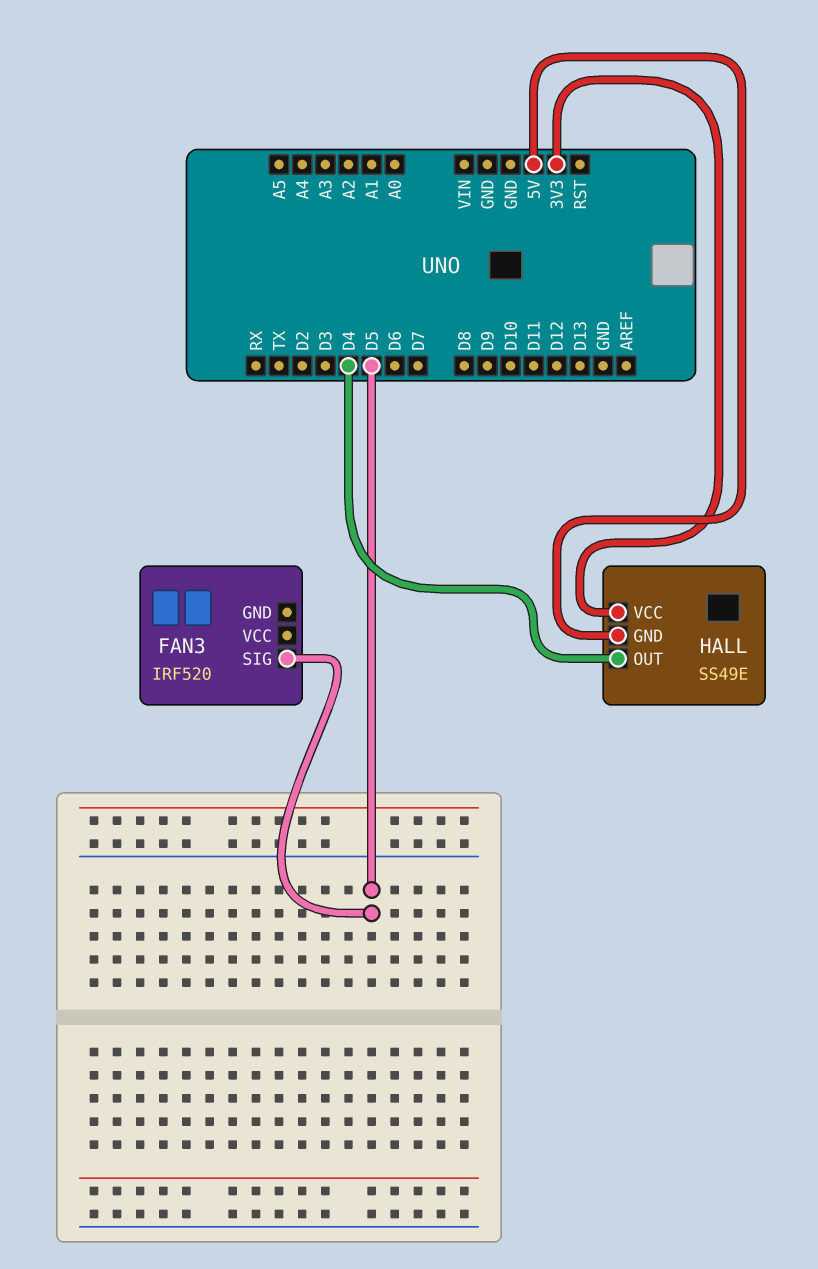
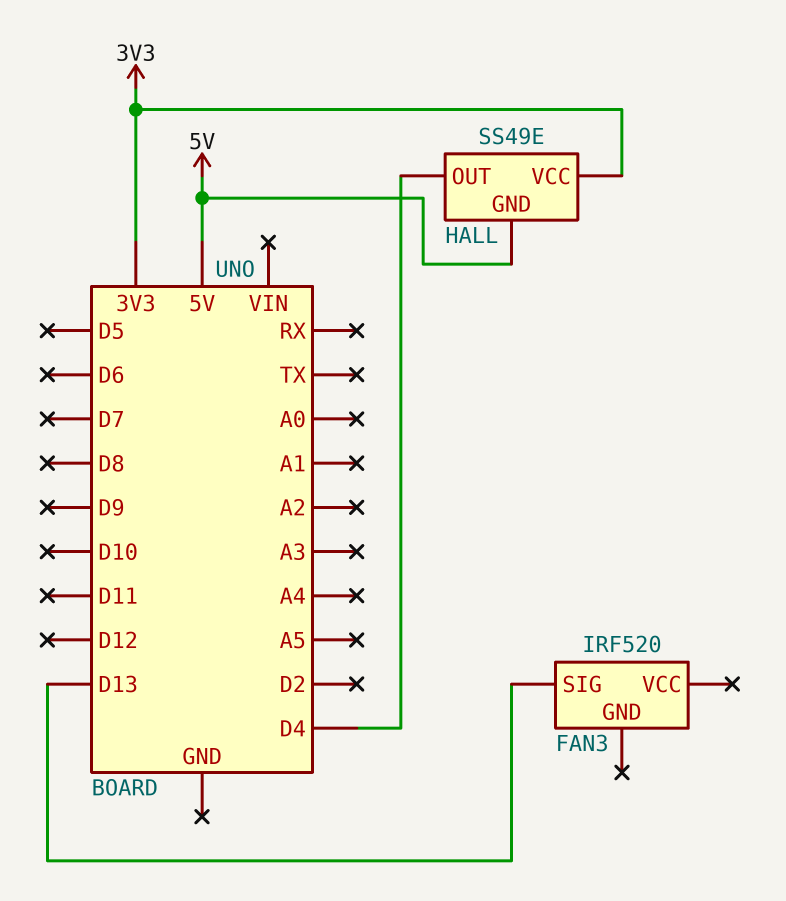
FAN3 pin SIG: D5 -> D13

